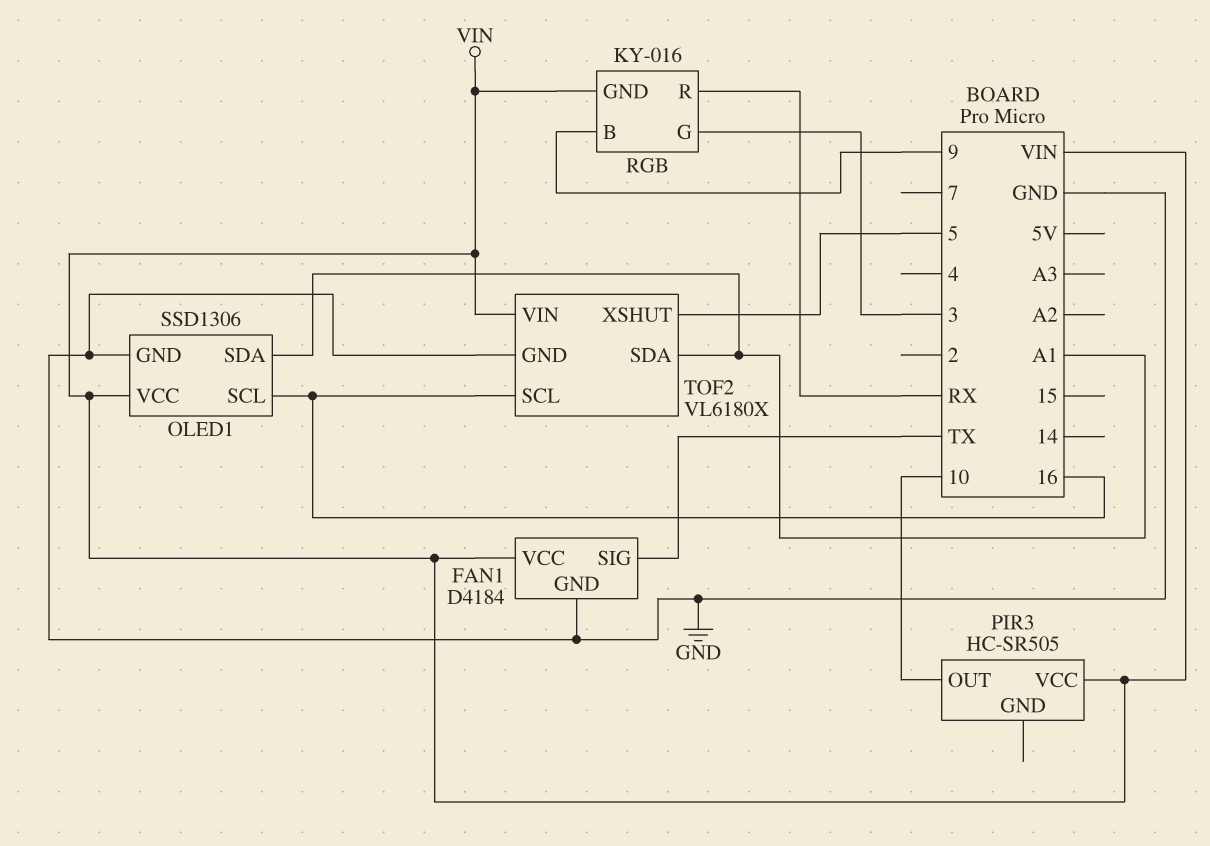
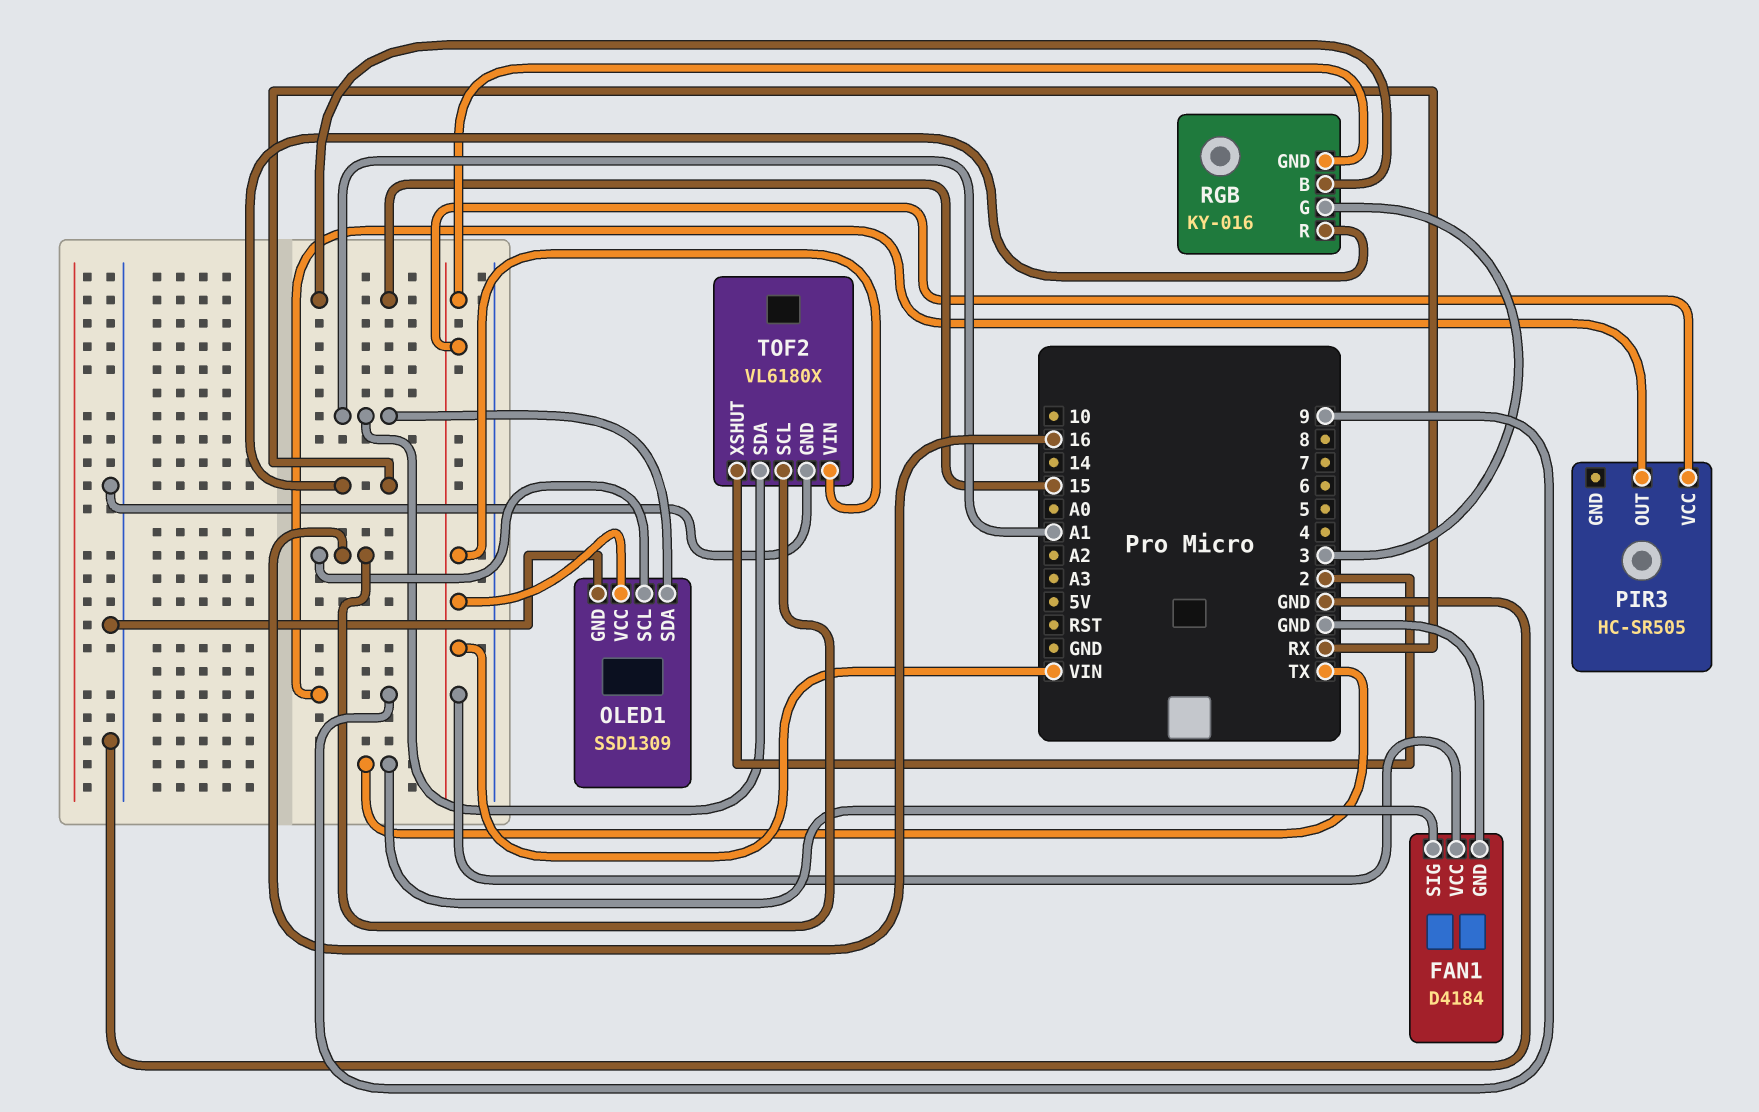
OLED1: SSD1306 -> SSD1309
PIR3 pin OUT: 10 -> 9
RGB pin B: 9 -> 15
TOF2 pin XSHUT: 5 -> 2

